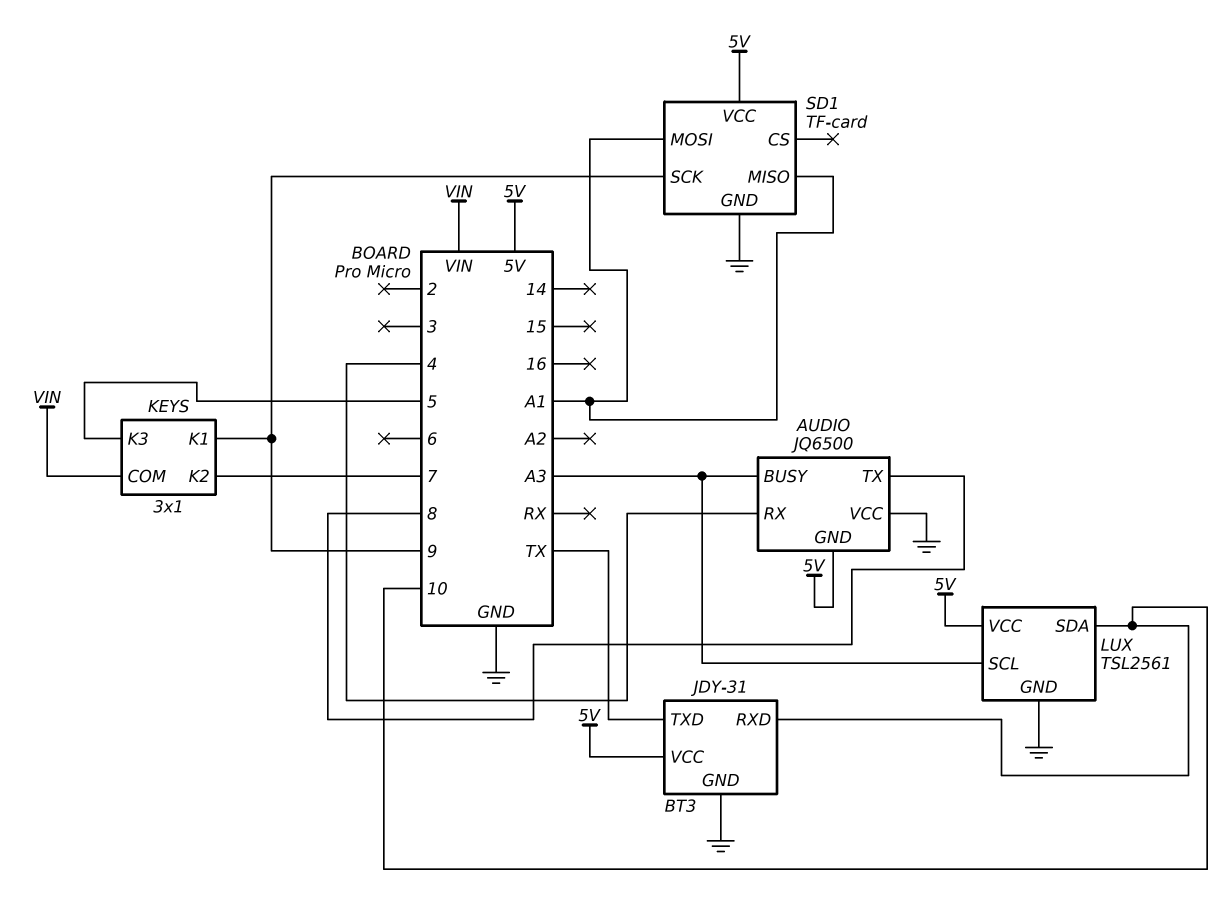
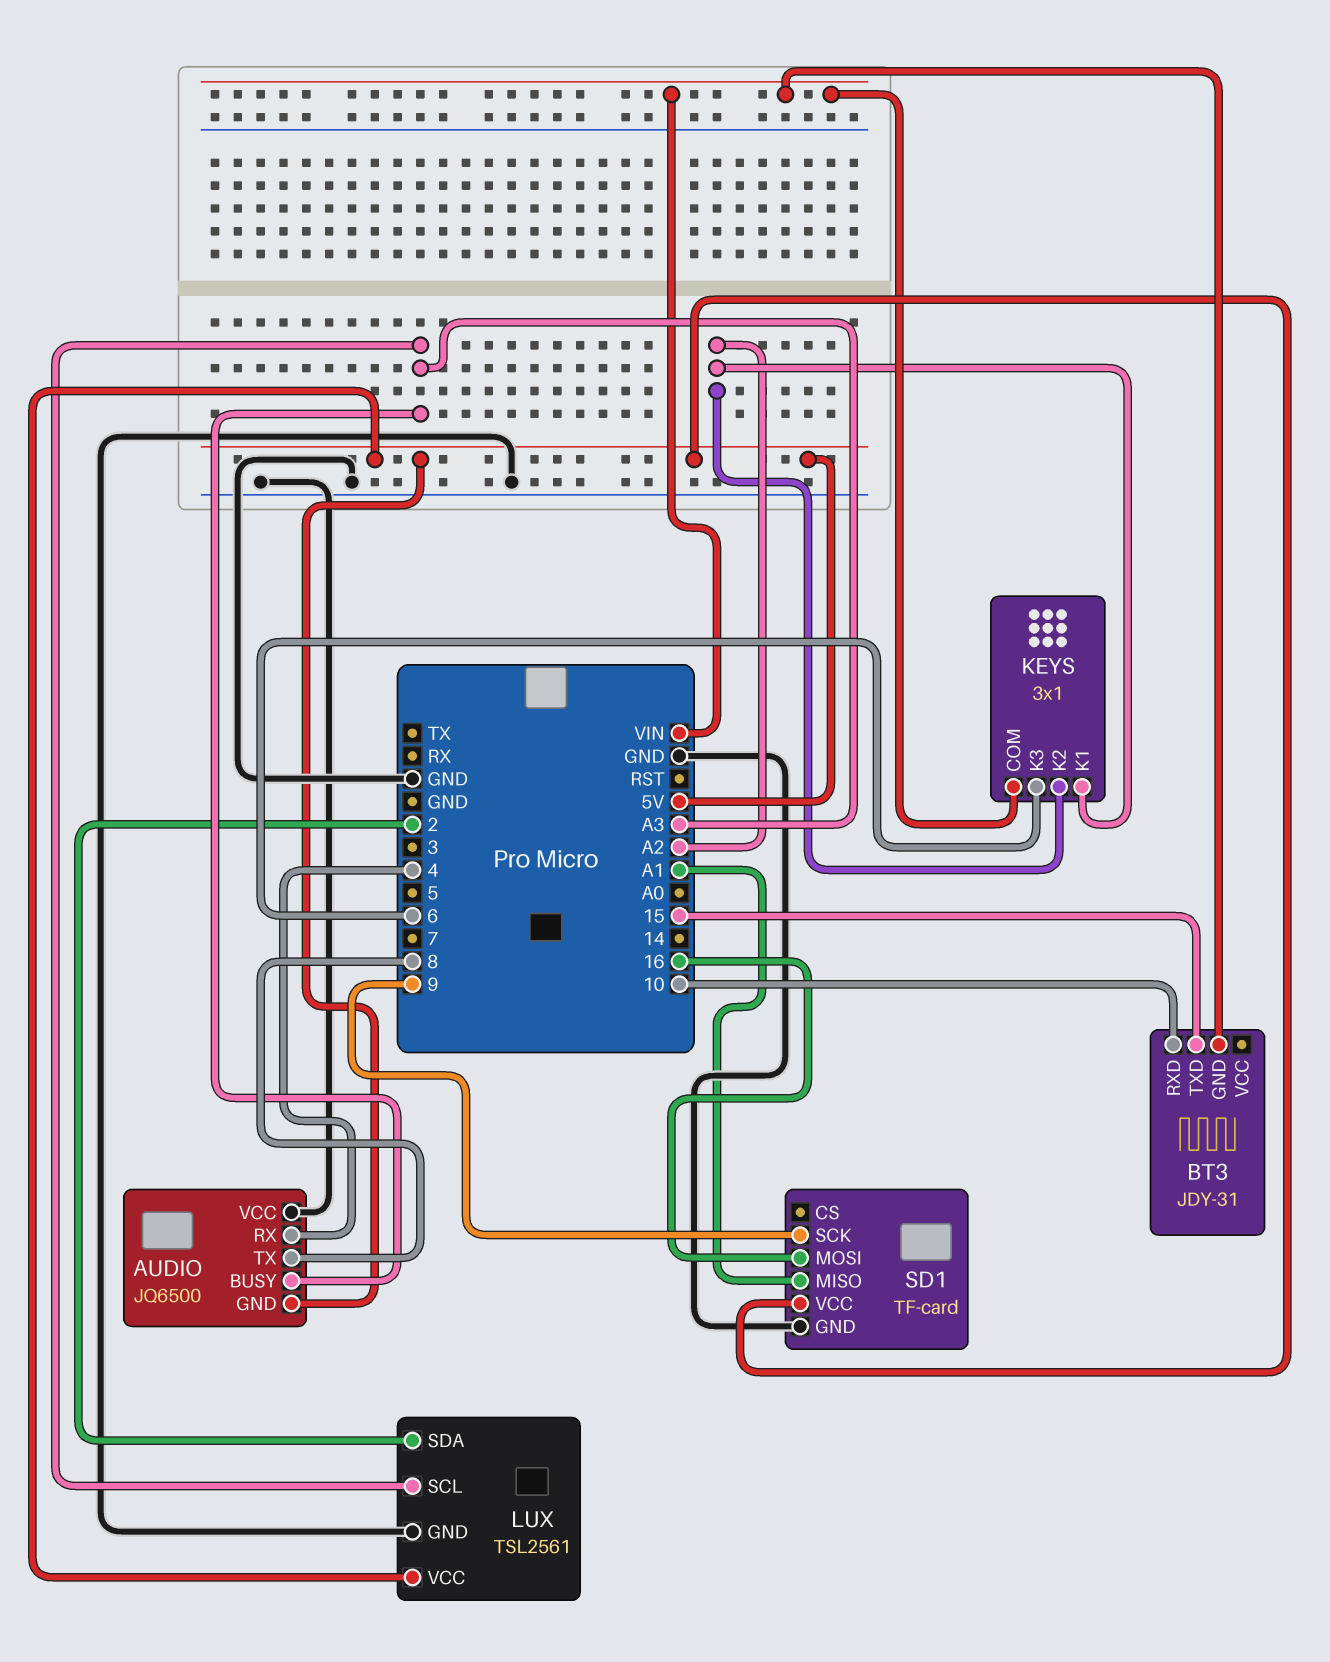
BT3 pin GND: GND -> VIN
BT3 pin TXD: TX -> 15
BT3 pin VCC: 5V -> none
KEYS pin K1: 9 -> A2
KEYS pin K2: 7 -> A2
KEYS pin K3: 5 -> 6
LUX pin SDA: 10 -> 2
SD1 pin MOSI: A1 -> 16

